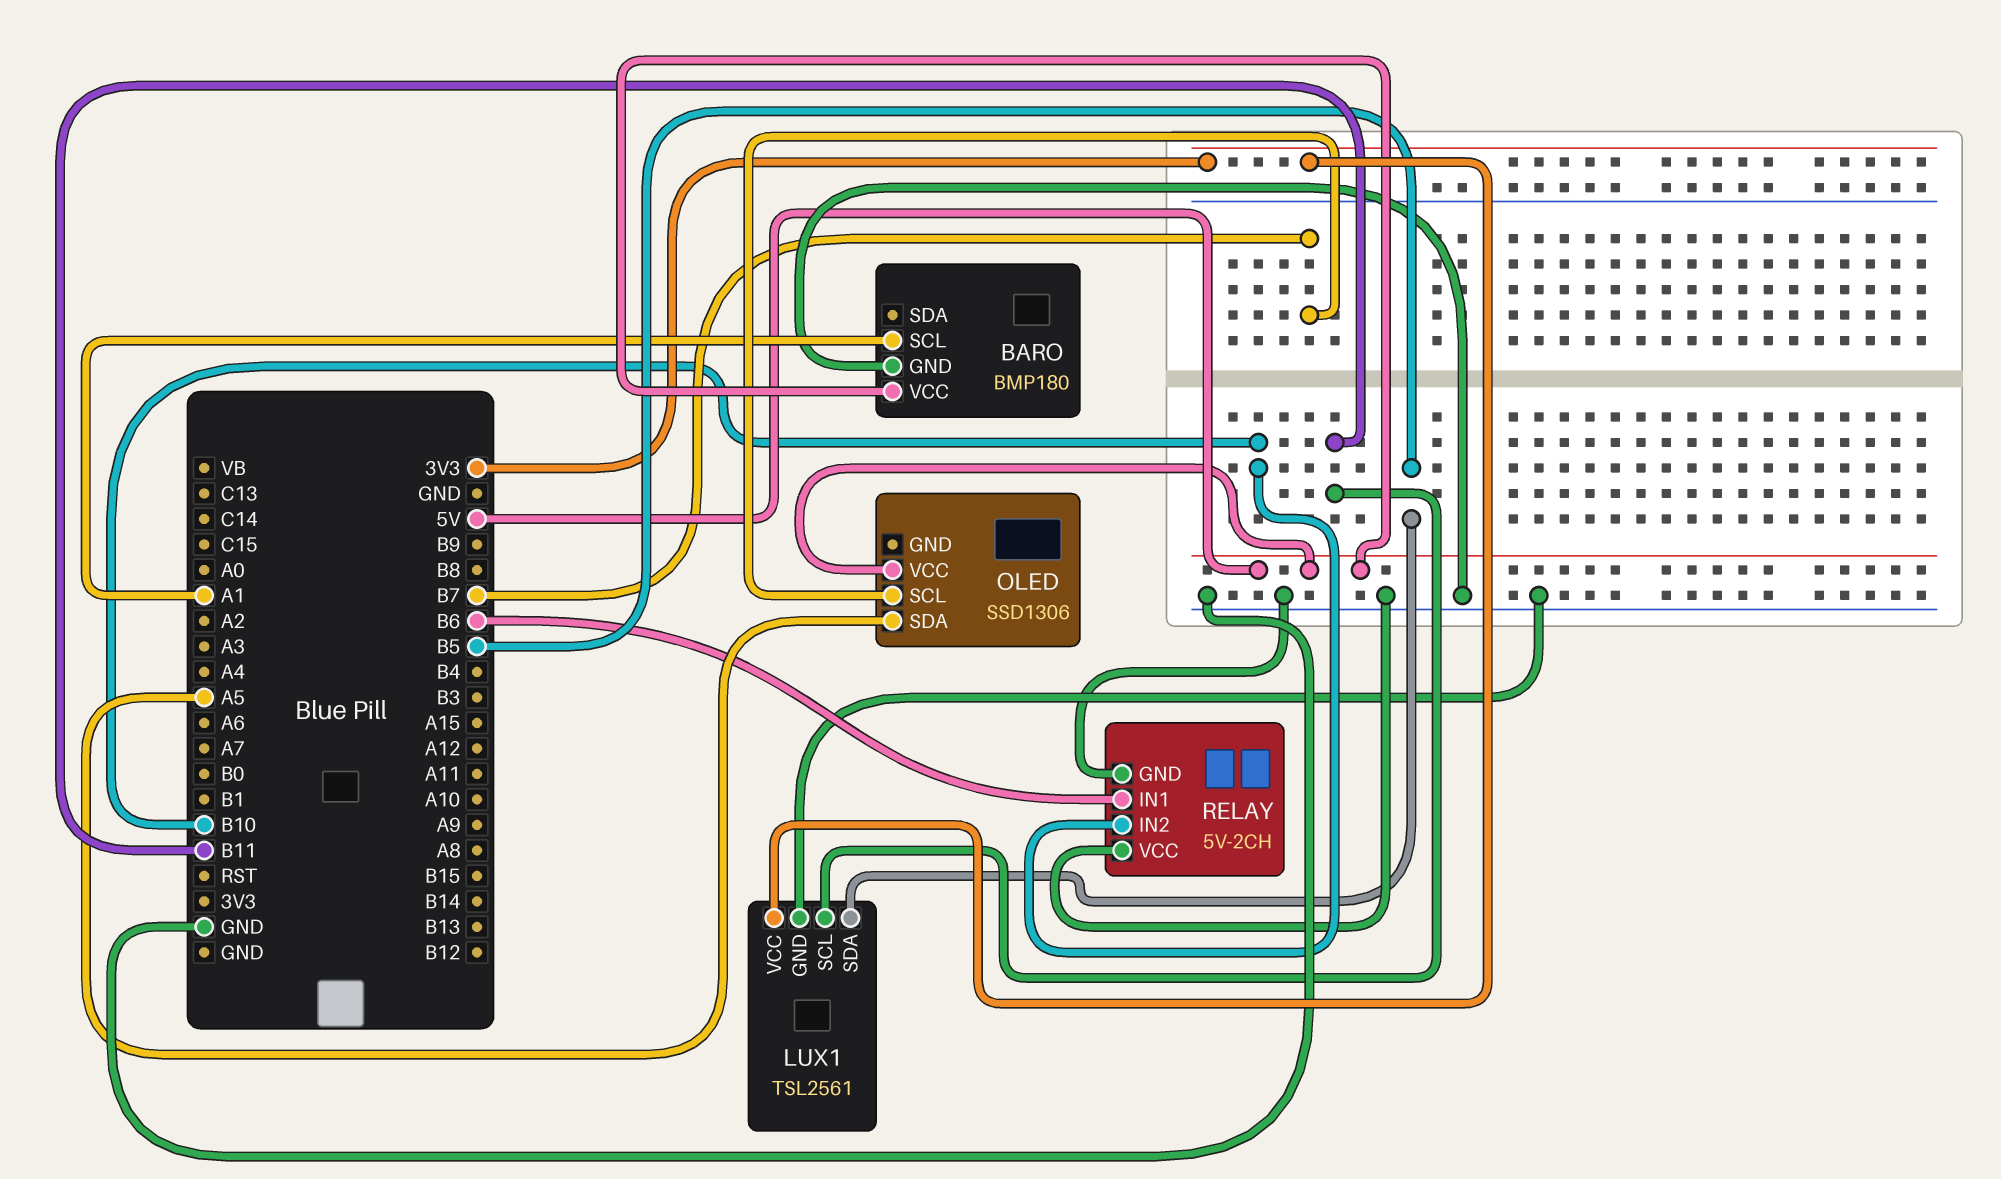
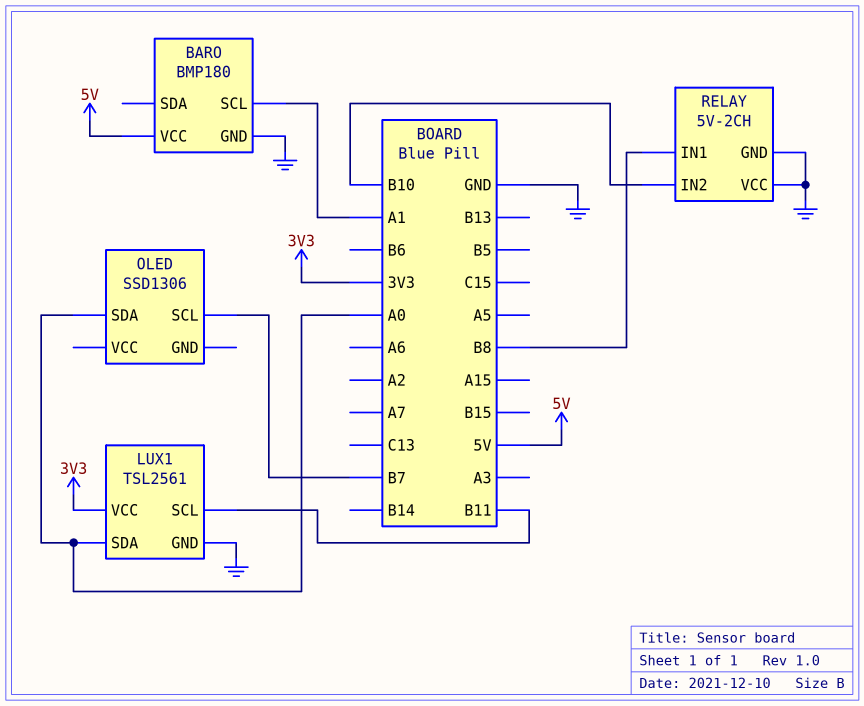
LUX1 pin SDA: B5 -> A0
OLED pin SDA: A5 -> A0
OLED pin VCC: 5V -> none
RELAY pin IN1: B6 -> B8

